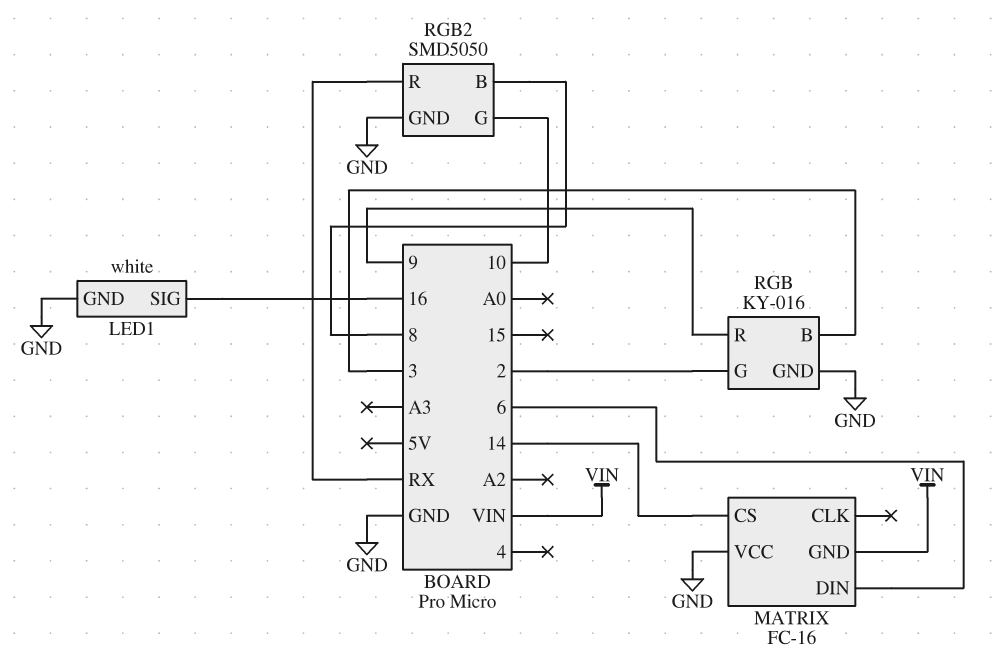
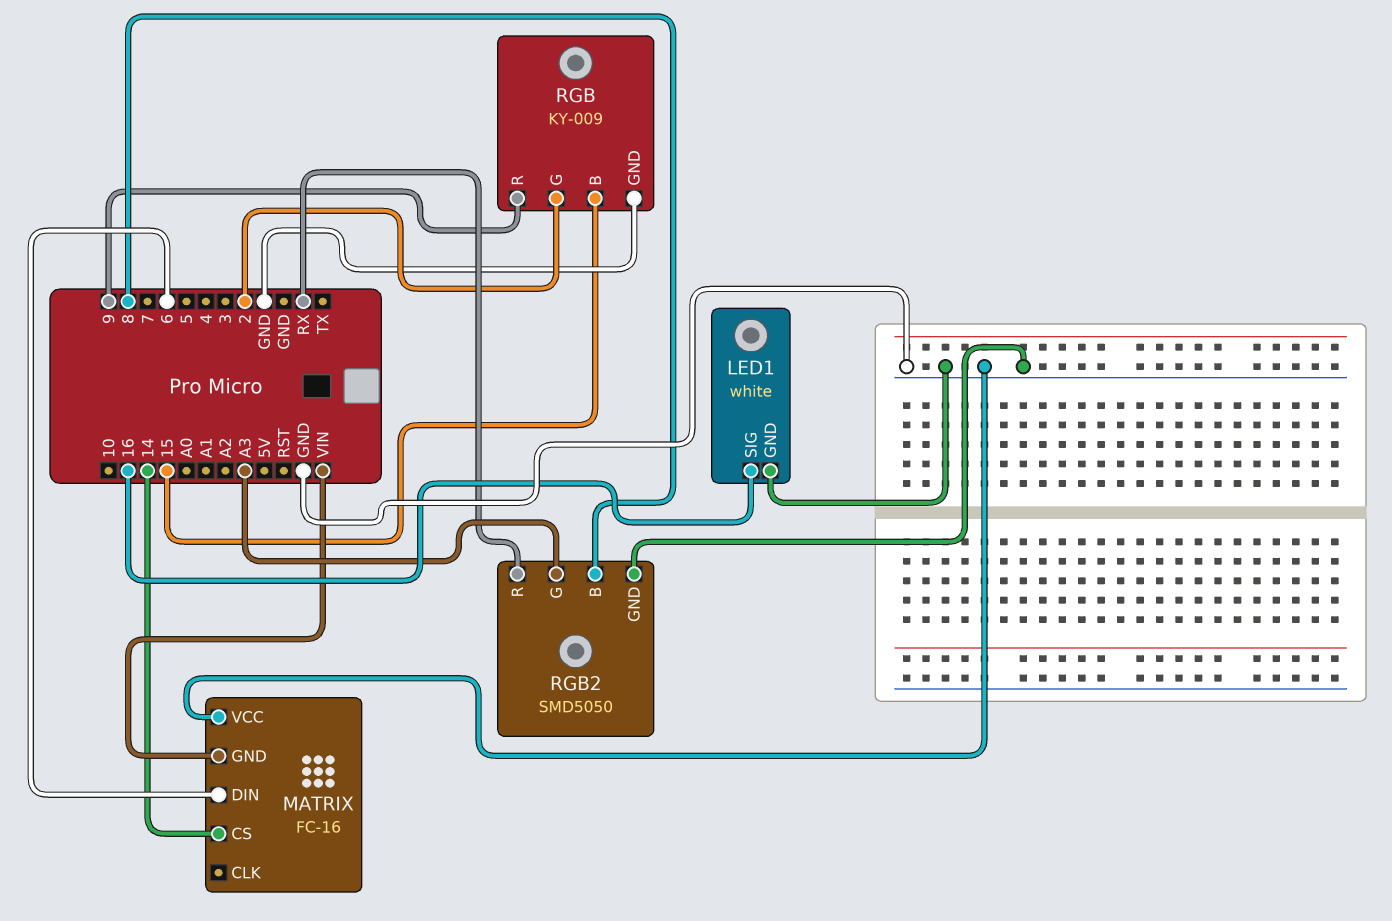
RGB: KY-016 -> KY-009
RGB pin B: 3 -> 15
RGB2 pin G: 10 -> A3

